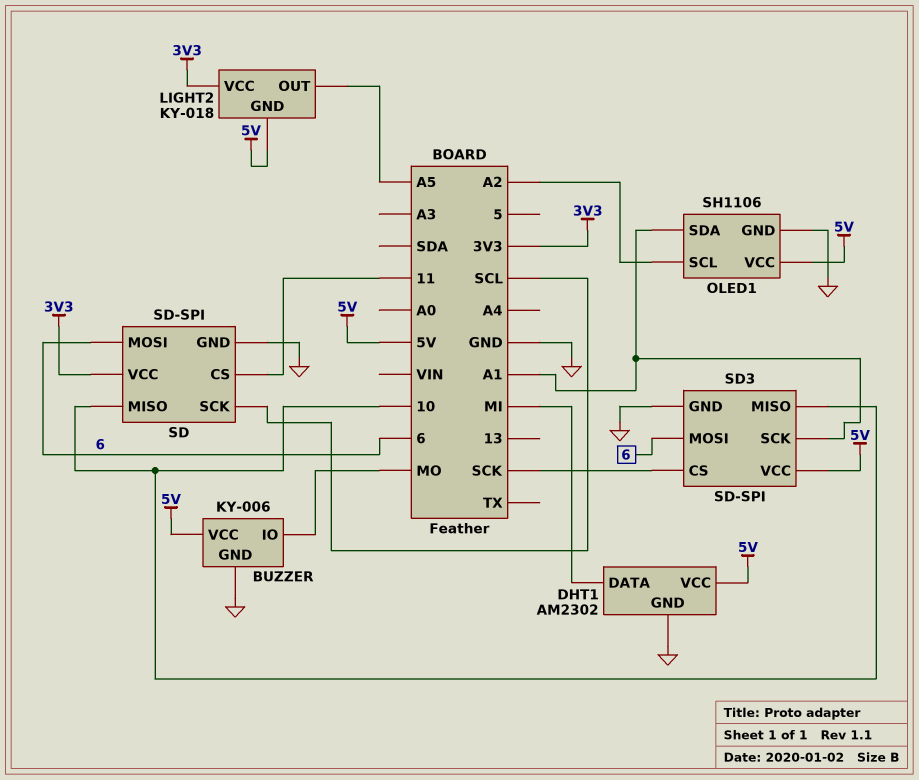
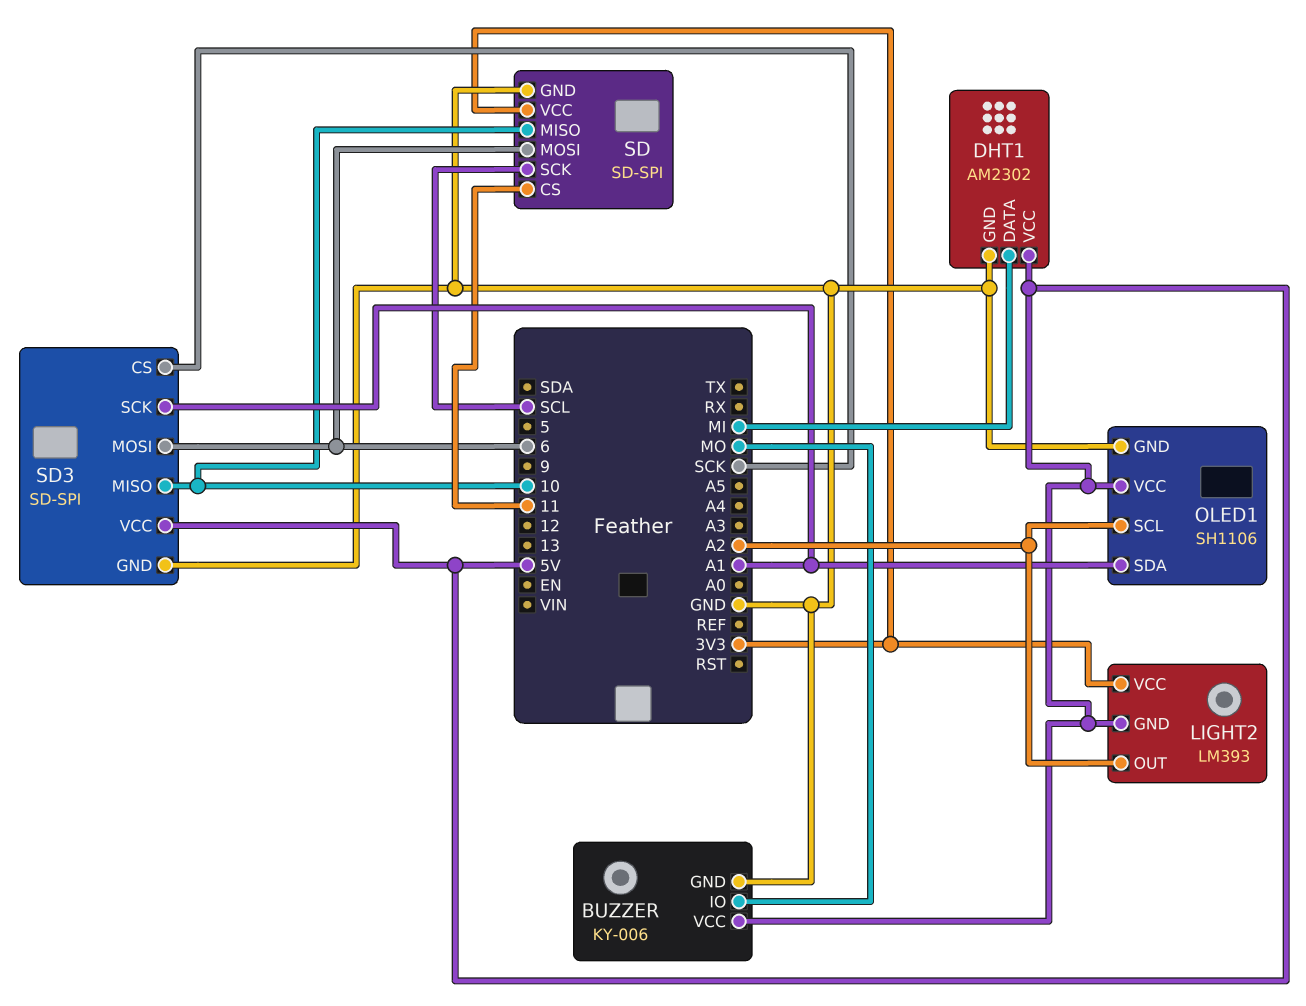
LIGHT2: KY-018 -> LM393
LIGHT2 pin OUT: A5 -> A2

